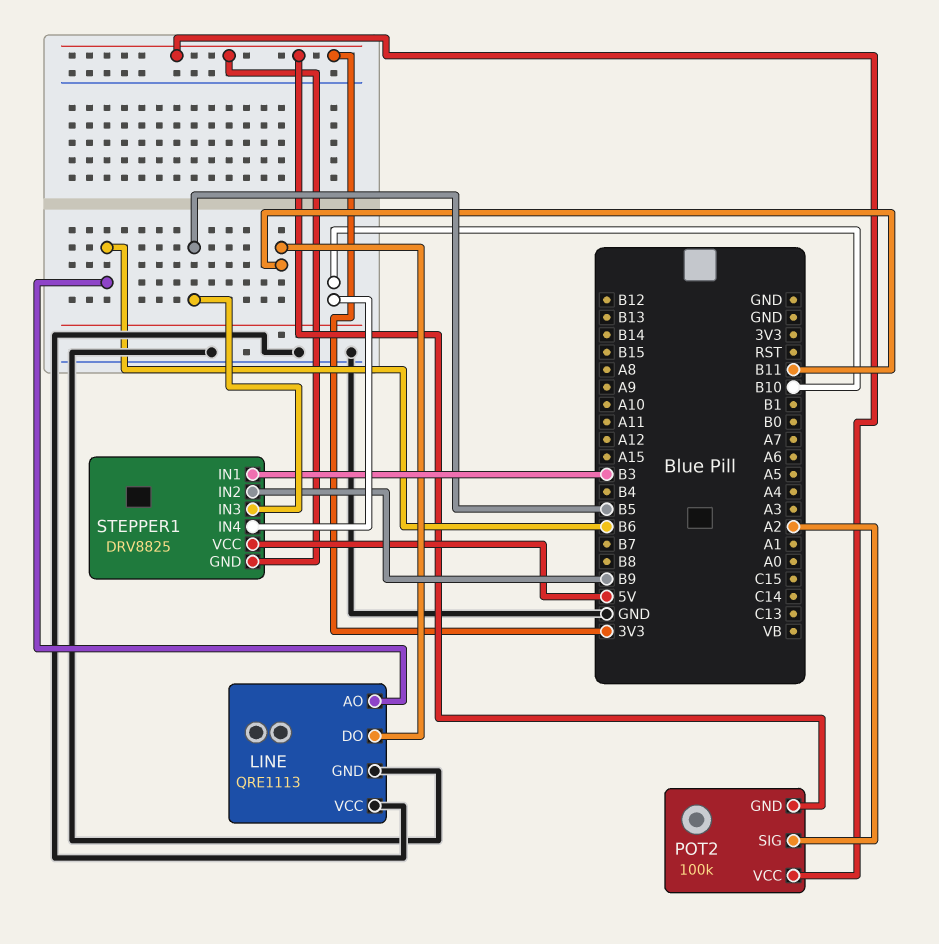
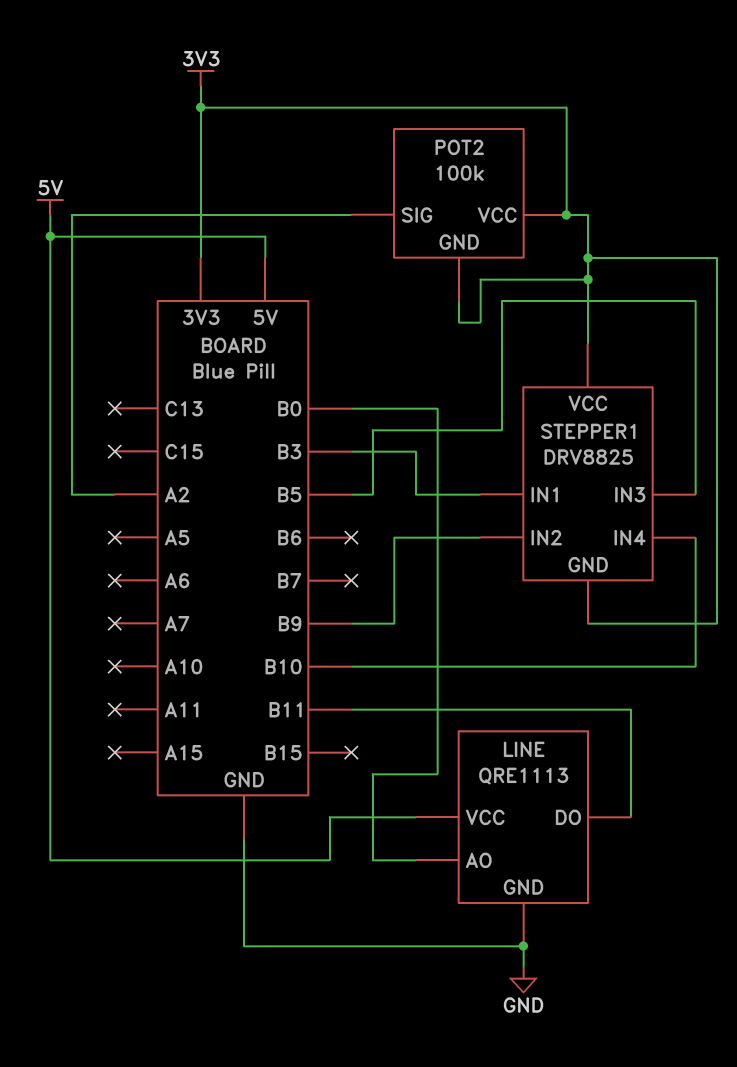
LINE pin AO: B6 -> B0
LINE pin VCC: GND -> 5V
STEPPER1 pin VCC: 5V -> 3V3

